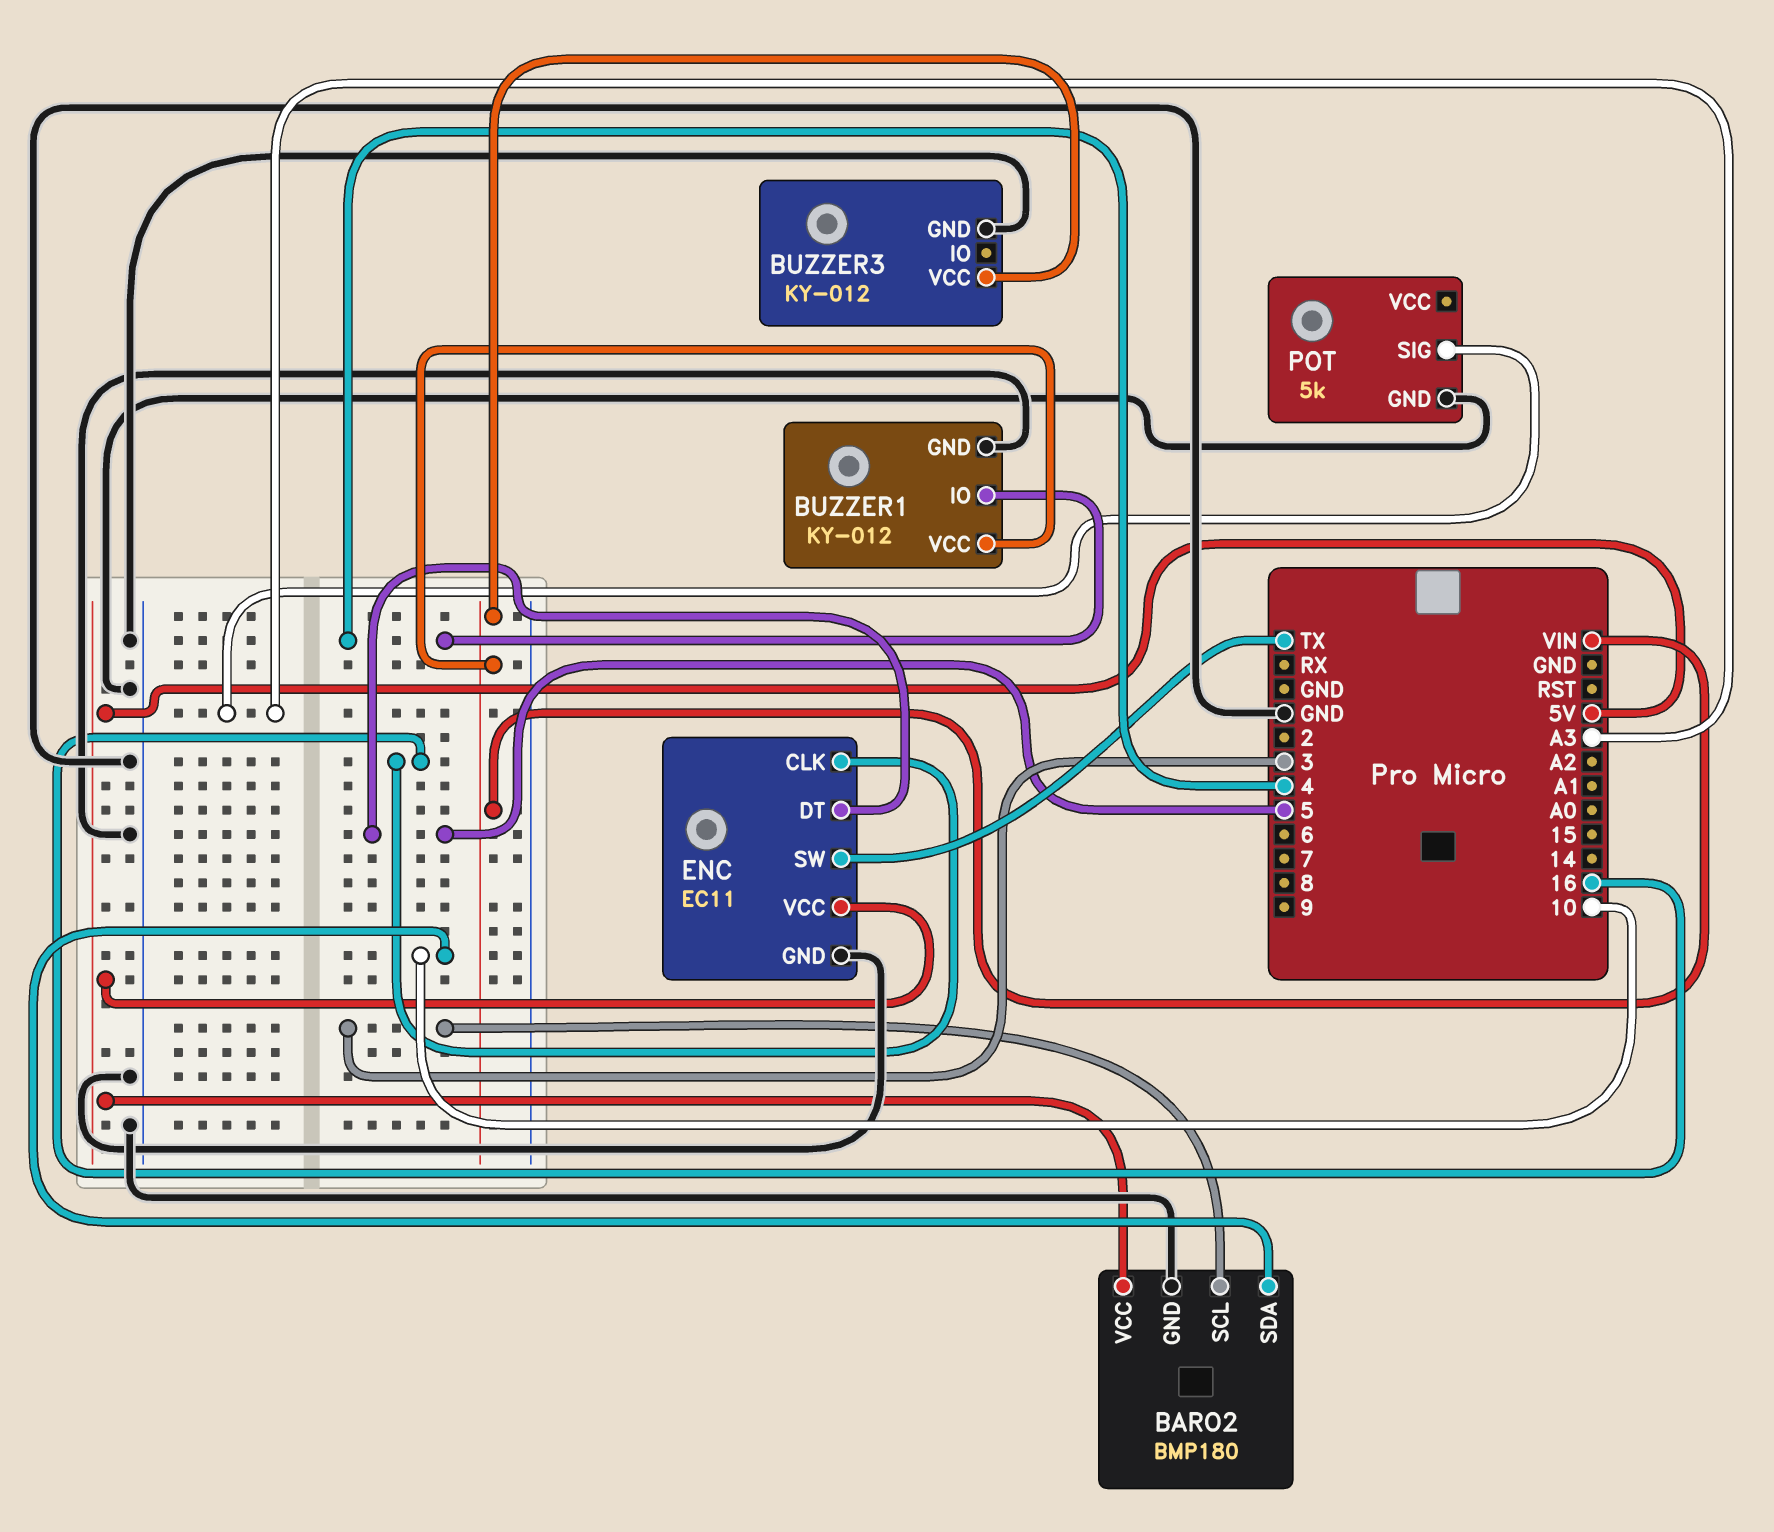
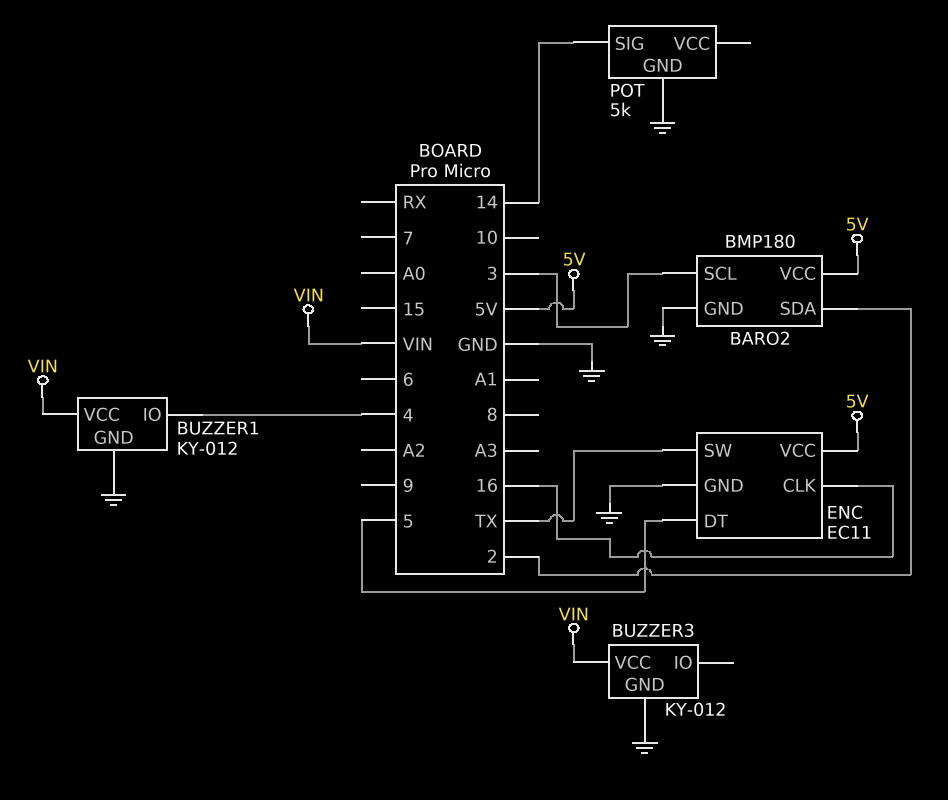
BARO2 pin SDA: 10 -> 2
POT pin SIG: A3 -> 14

